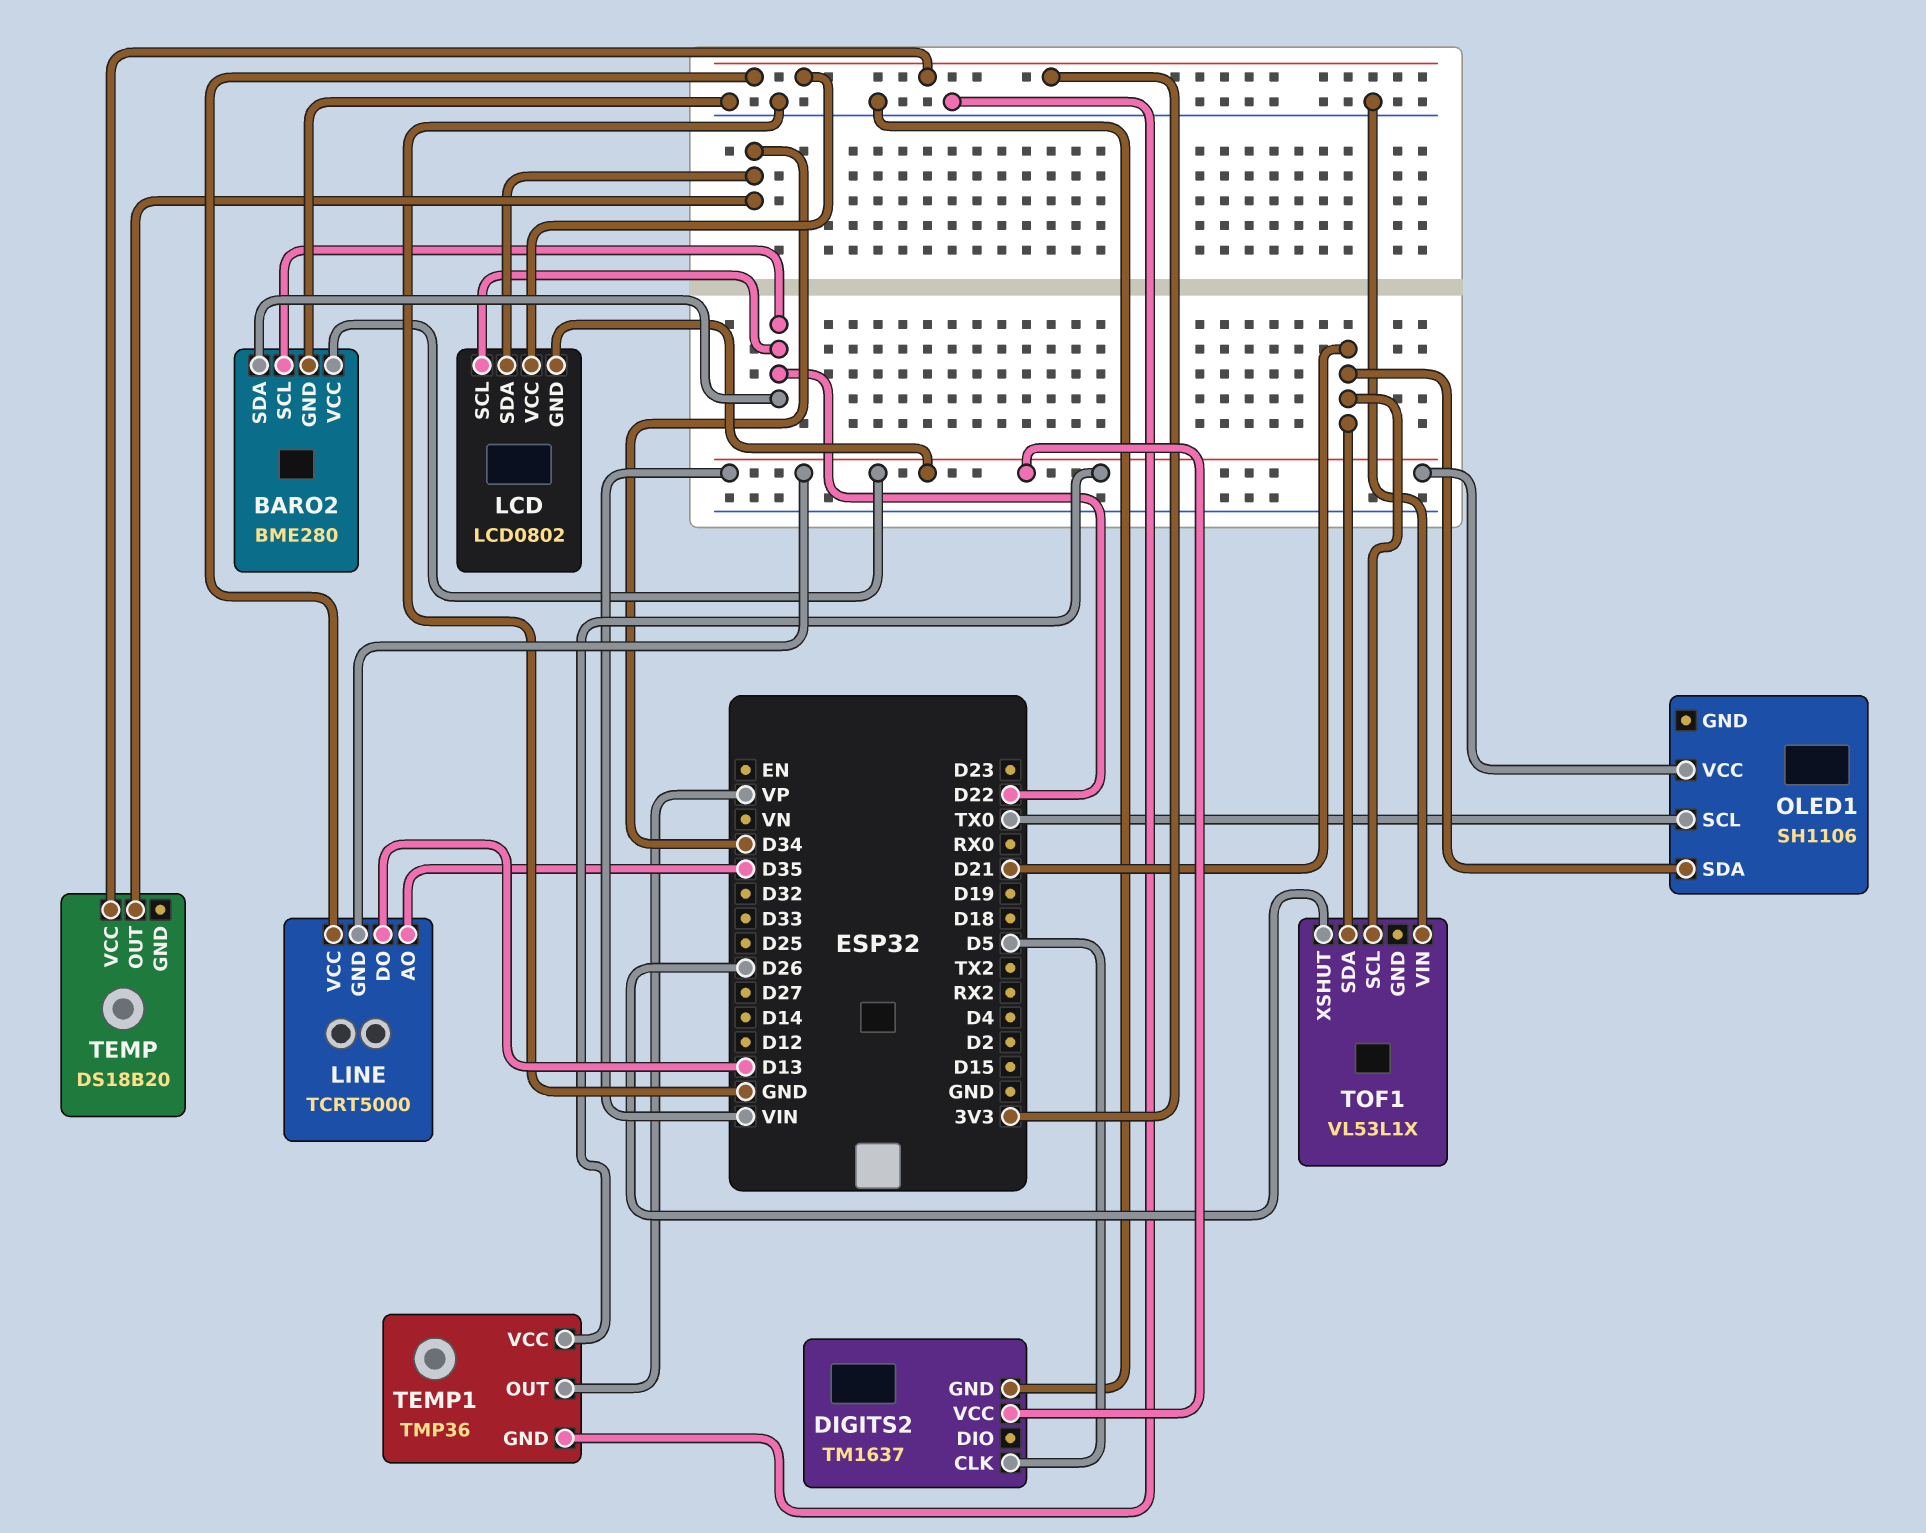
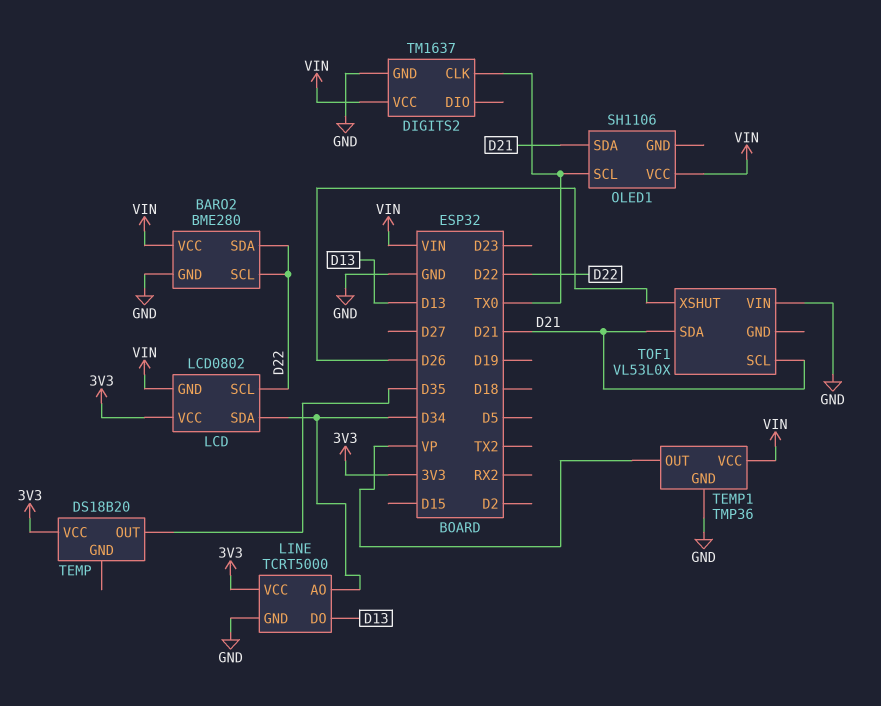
DIGITS2 pin CLK: D5 -> TX0
LINE pin AO: D35 -> D34
LINE pin GND: VIN -> GND
TEMP pin OUT: D34 -> D35
TOF1: VL53L1X -> VL53L0X

